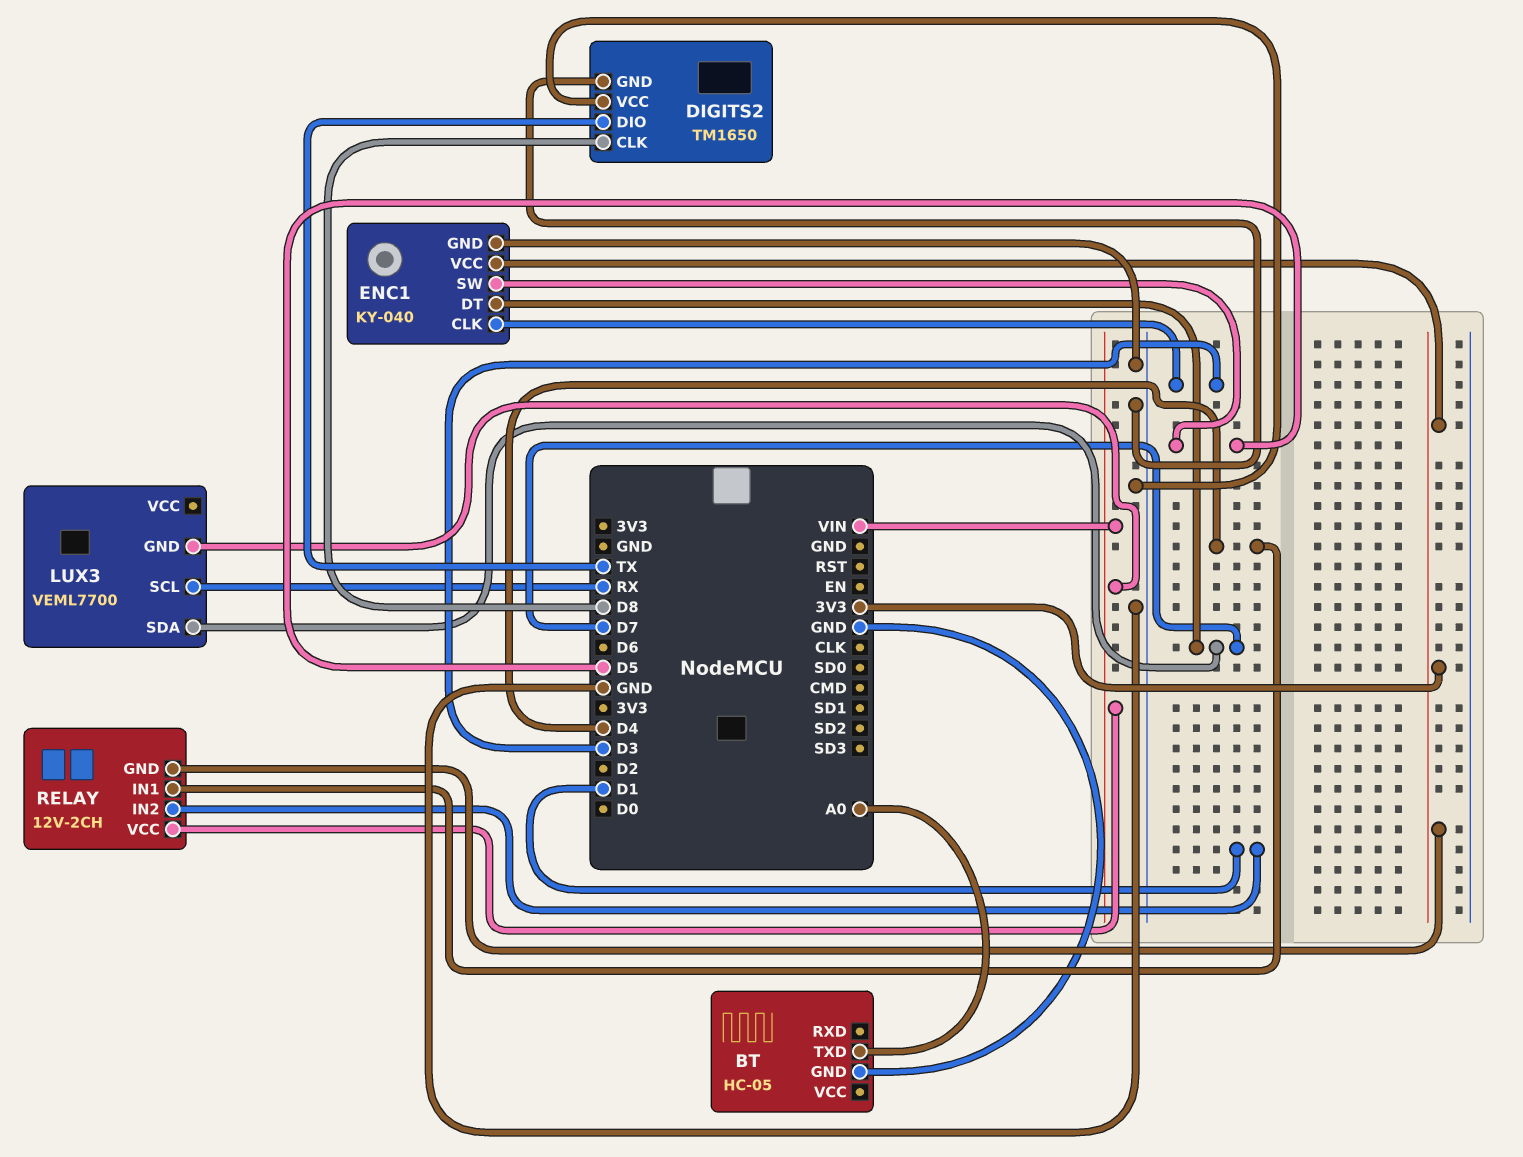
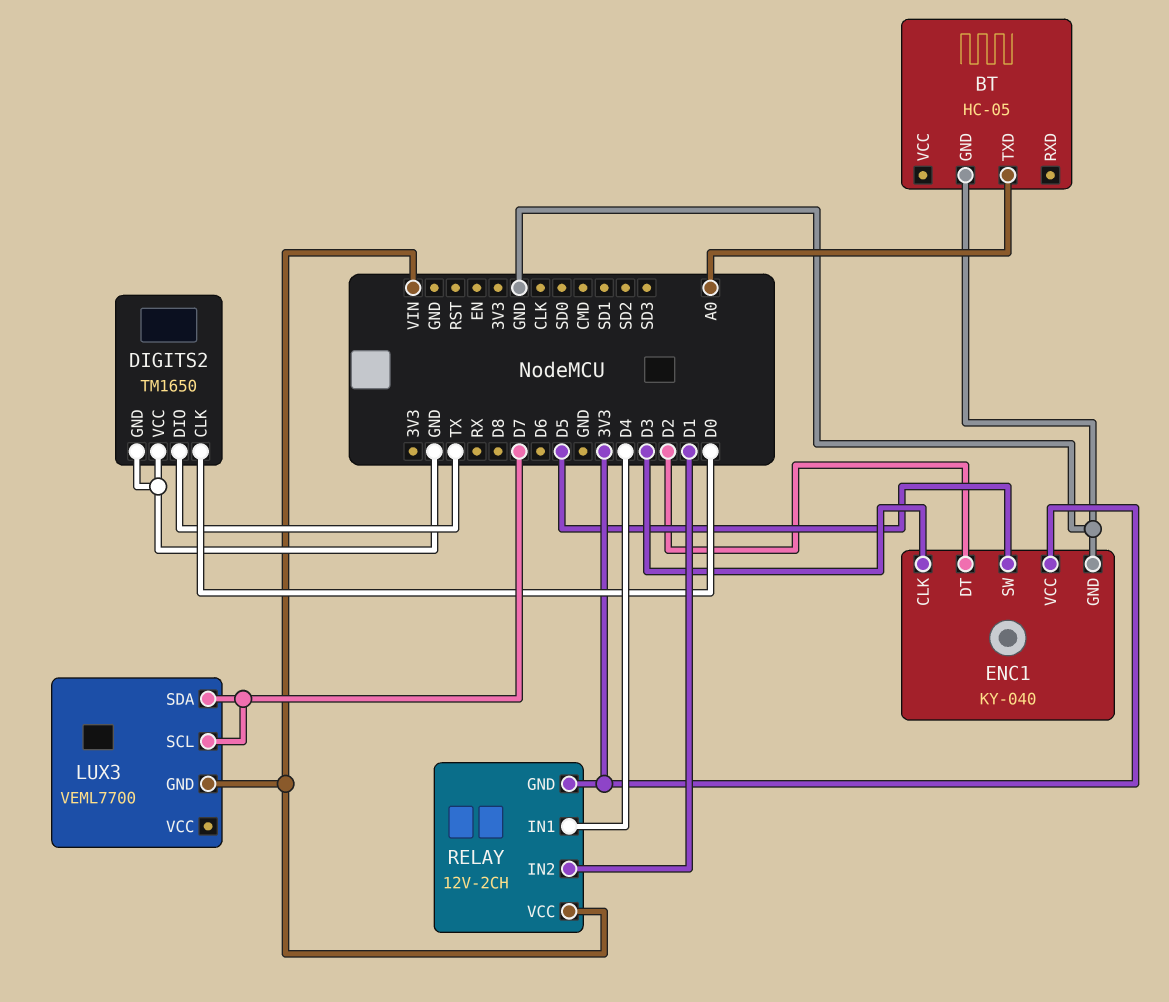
DIGITS2 pin CLK: D8 -> D0
ENC1 pin DT: D7 -> D2
LUX3 pin SCL: RX -> D7

